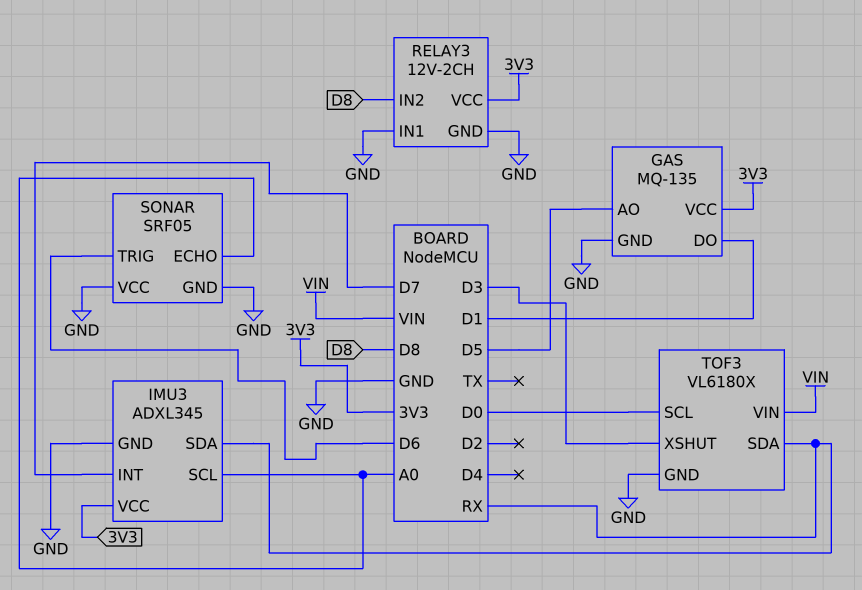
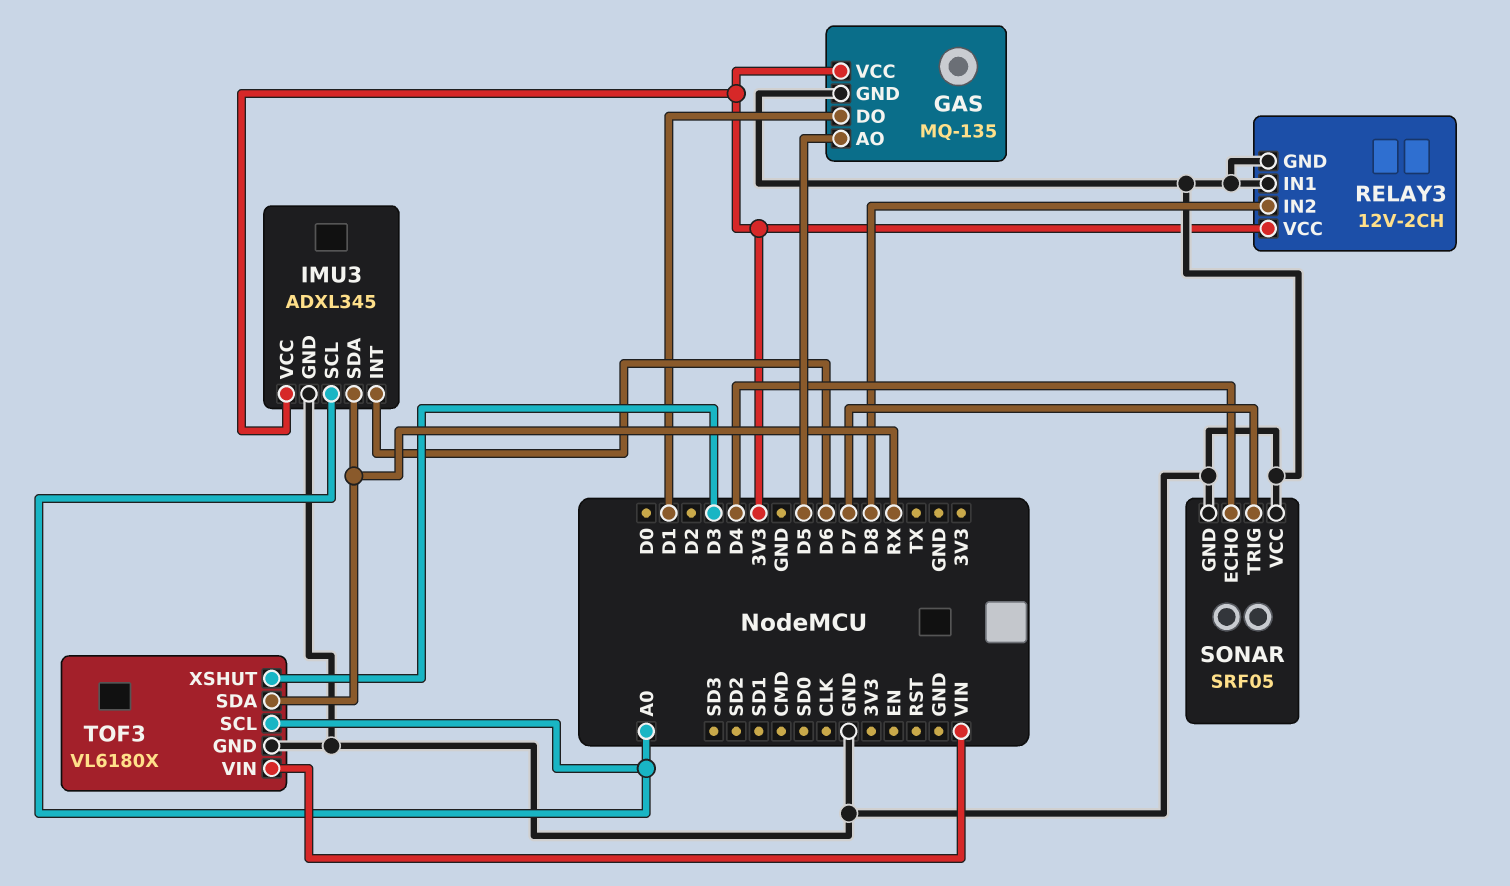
IMU3 pin INT: D7 -> D6
SONAR pin ECHO: A0 -> D4
SONAR pin TRIG: D6 -> D7
TOF3 pin SCL: D0 -> A0

